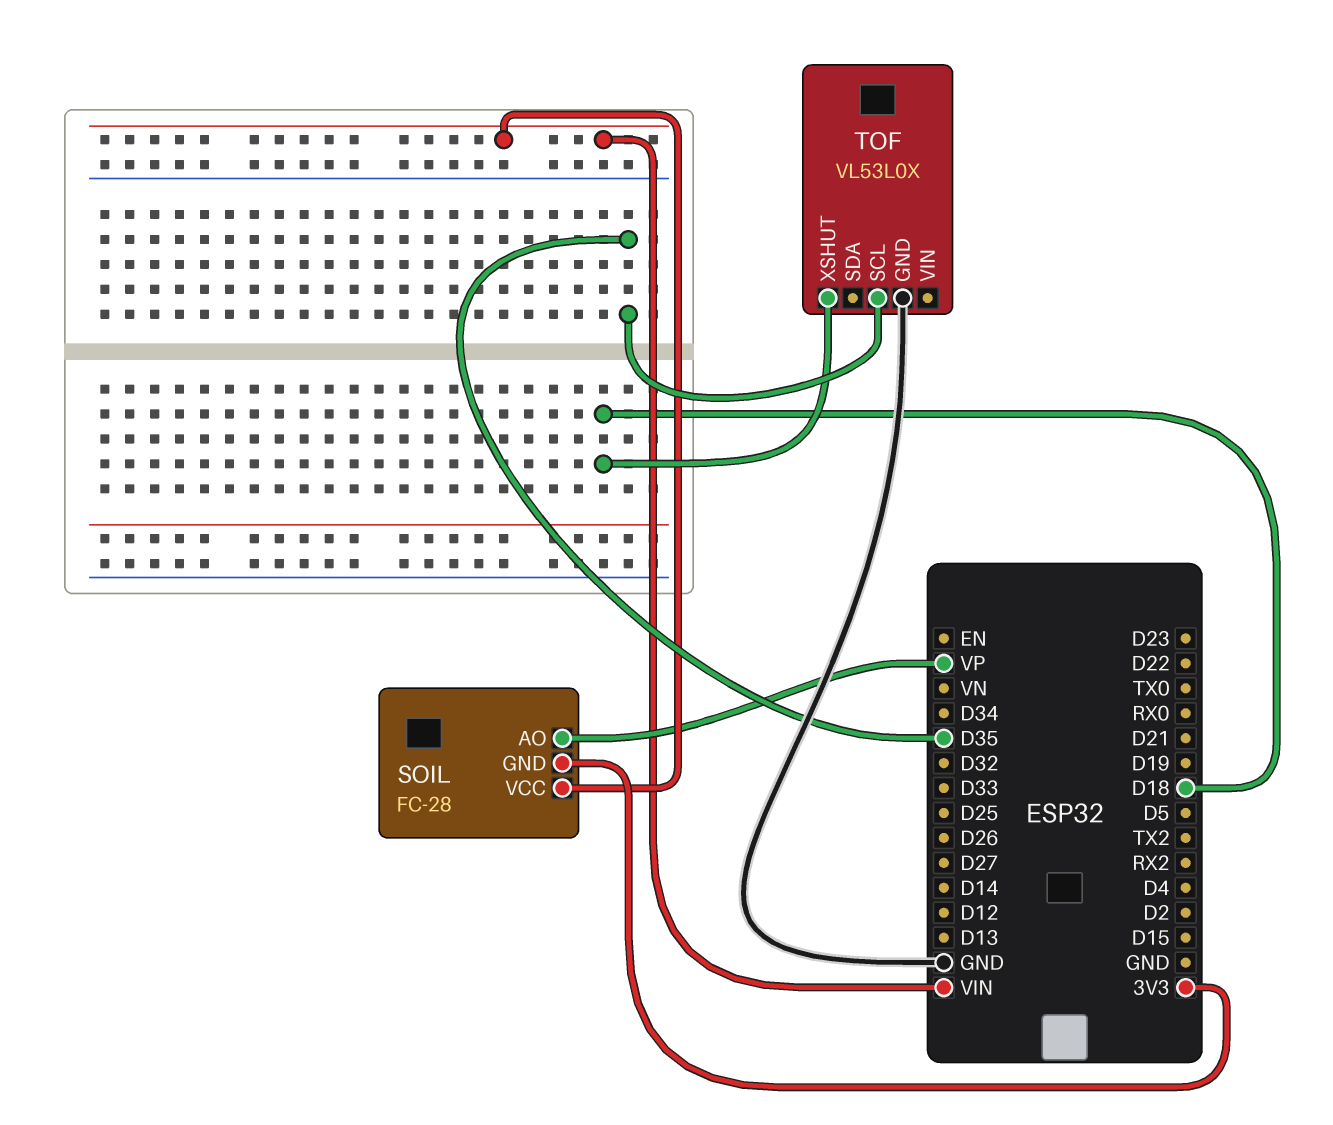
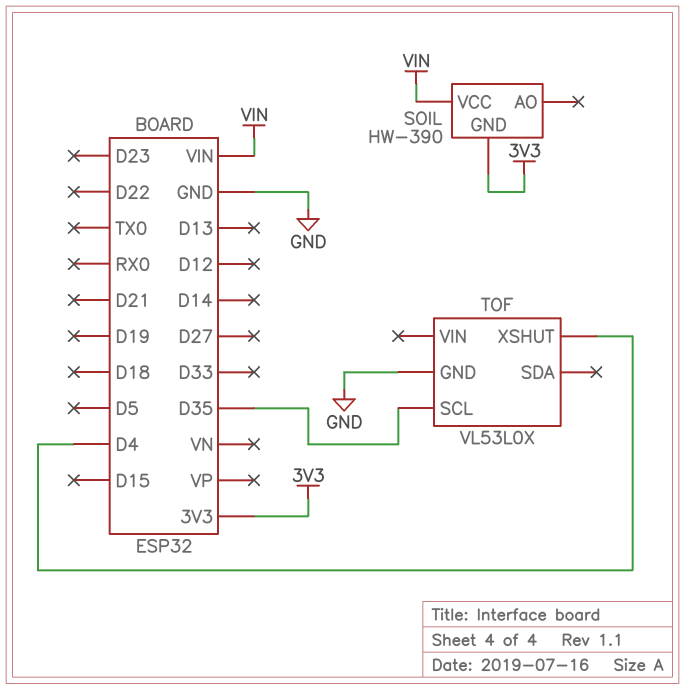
SOIL: FC-28 -> HW-390
SOIL pin AO: VP -> none
TOF pin XSHUT: D18 -> D4

